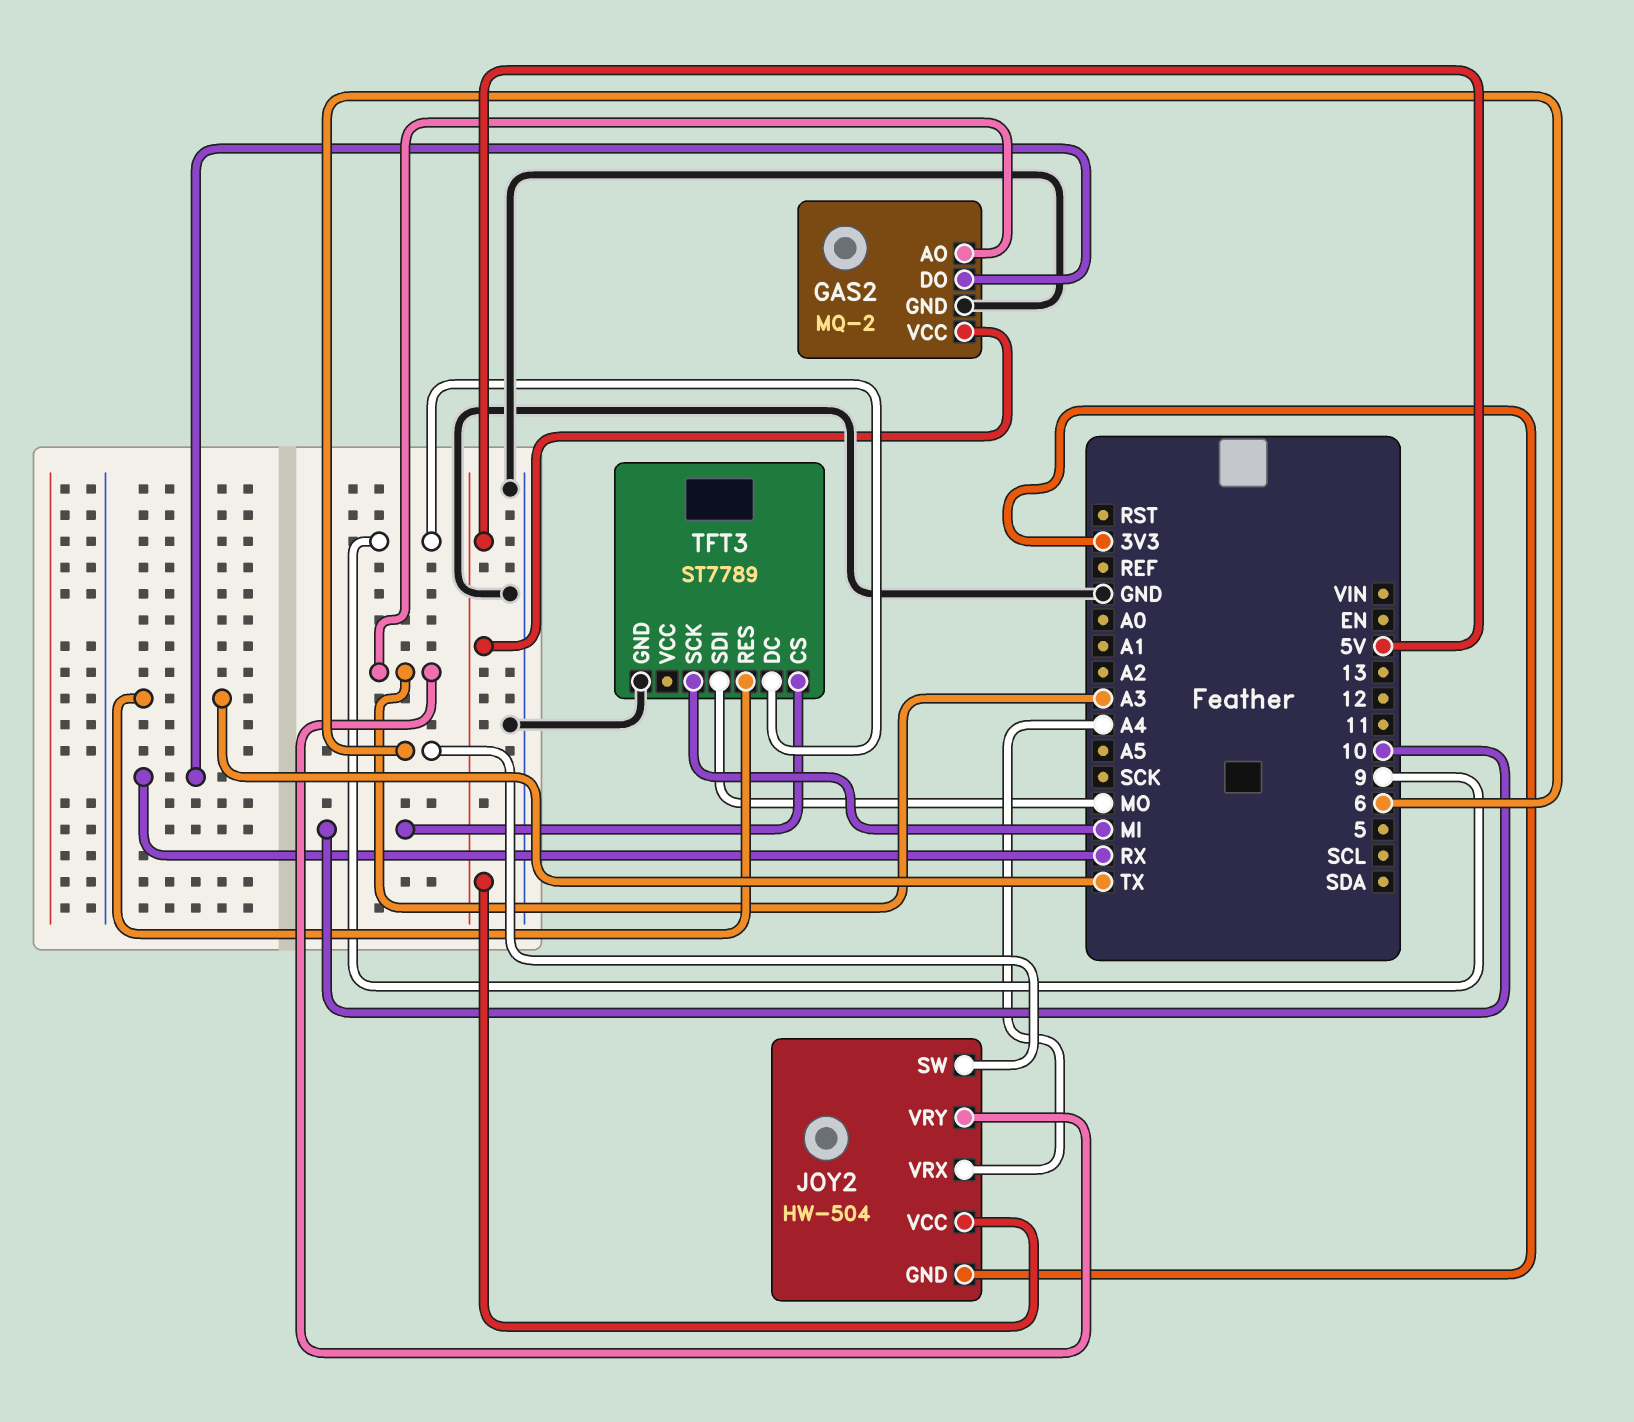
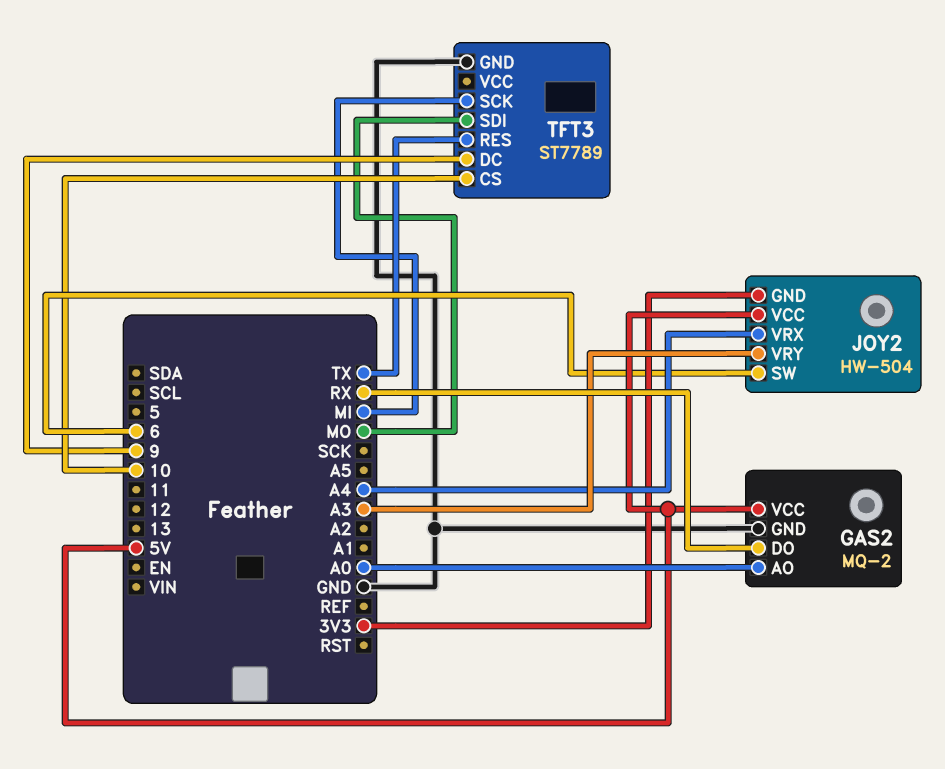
GAS2 pin AO: A3 -> A0

